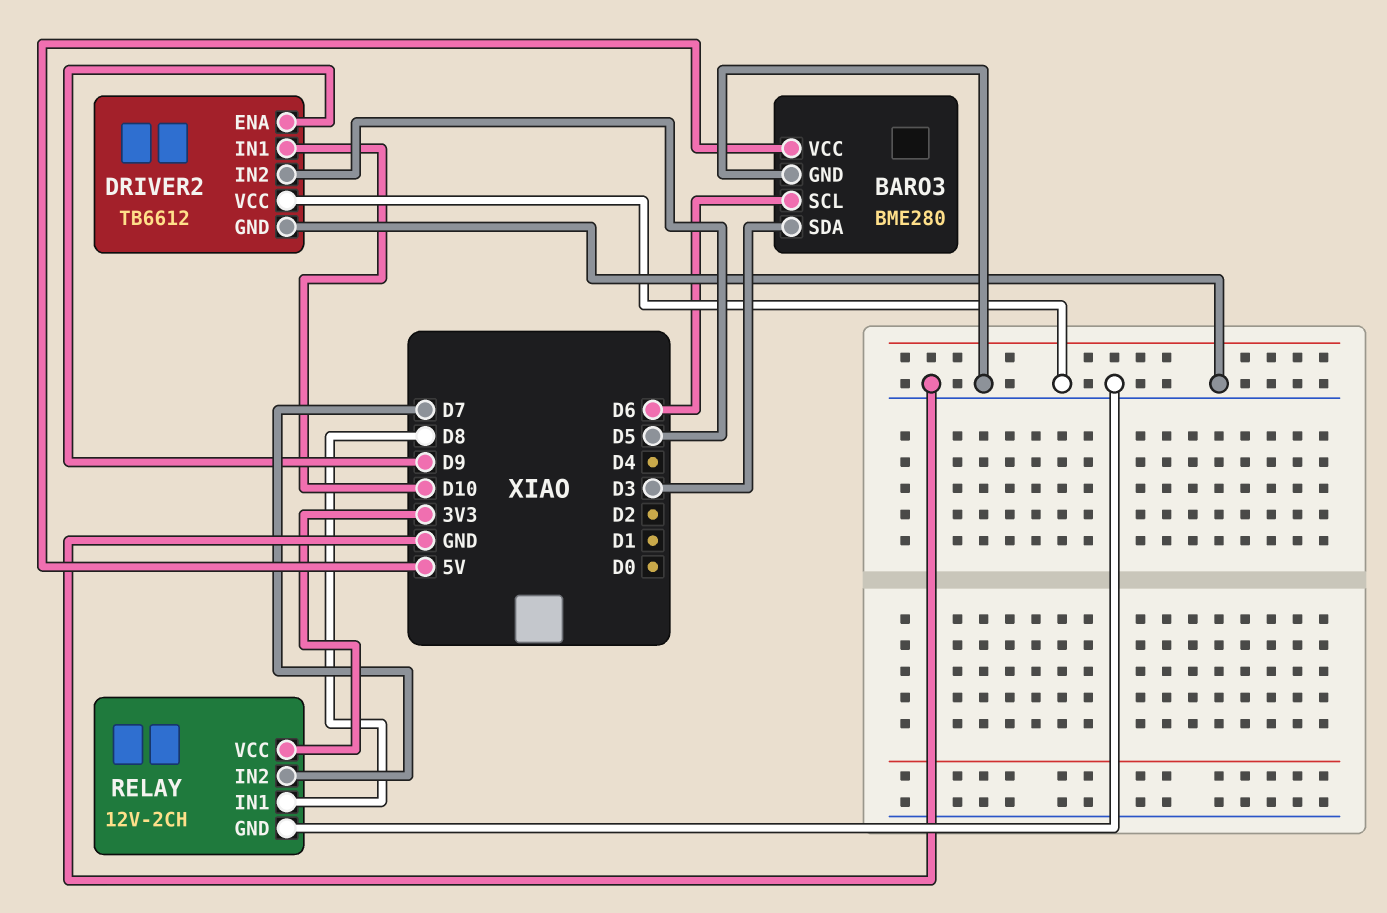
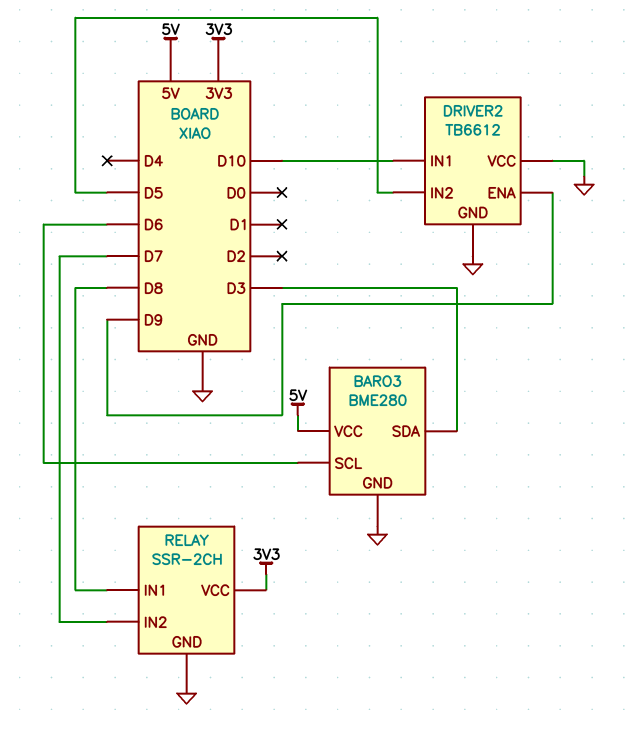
RELAY: 12V-2CH -> SSR-2CH

